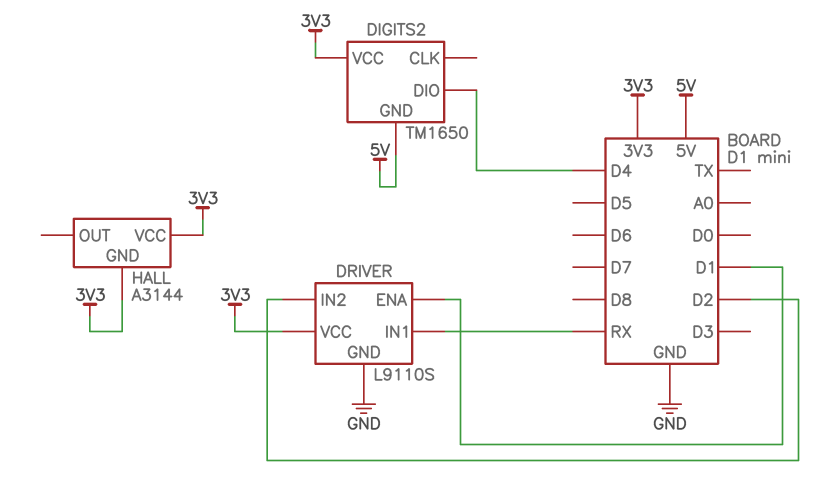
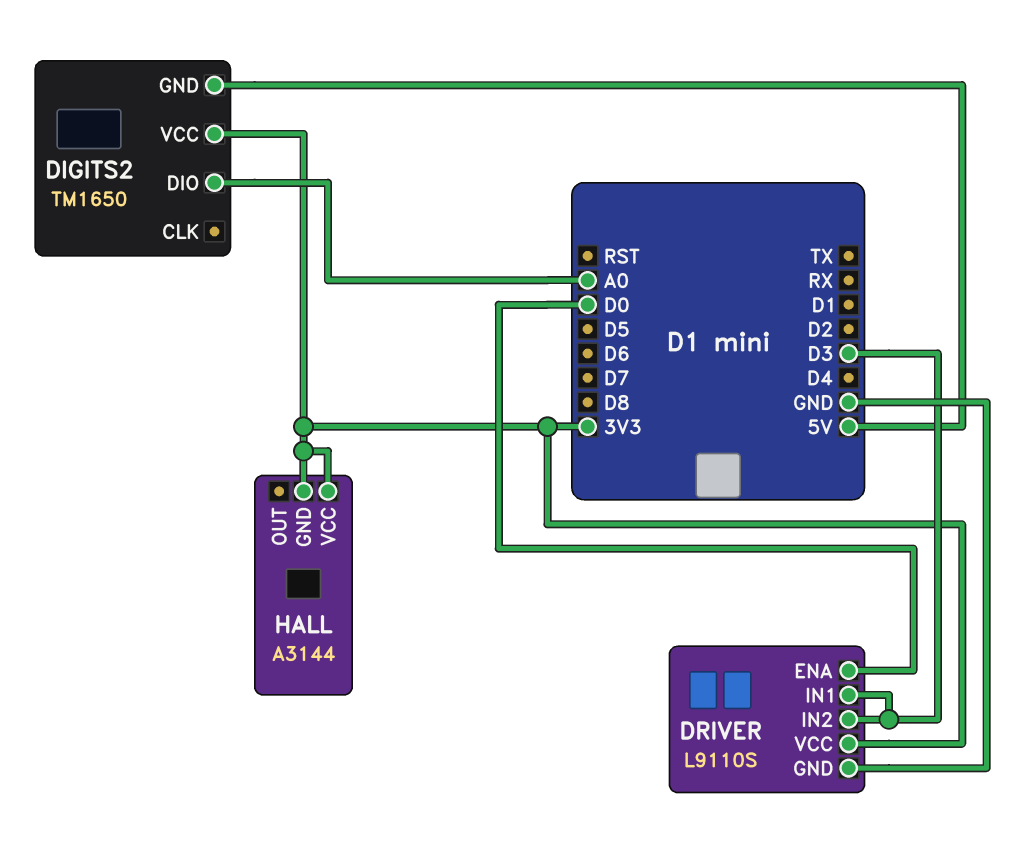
DIGITS2 pin DIO: D4 -> A0
DRIVER pin ENA: D1 -> D0
DRIVER pin IN1: RX -> D3
DRIVER pin IN2: D2 -> D3

